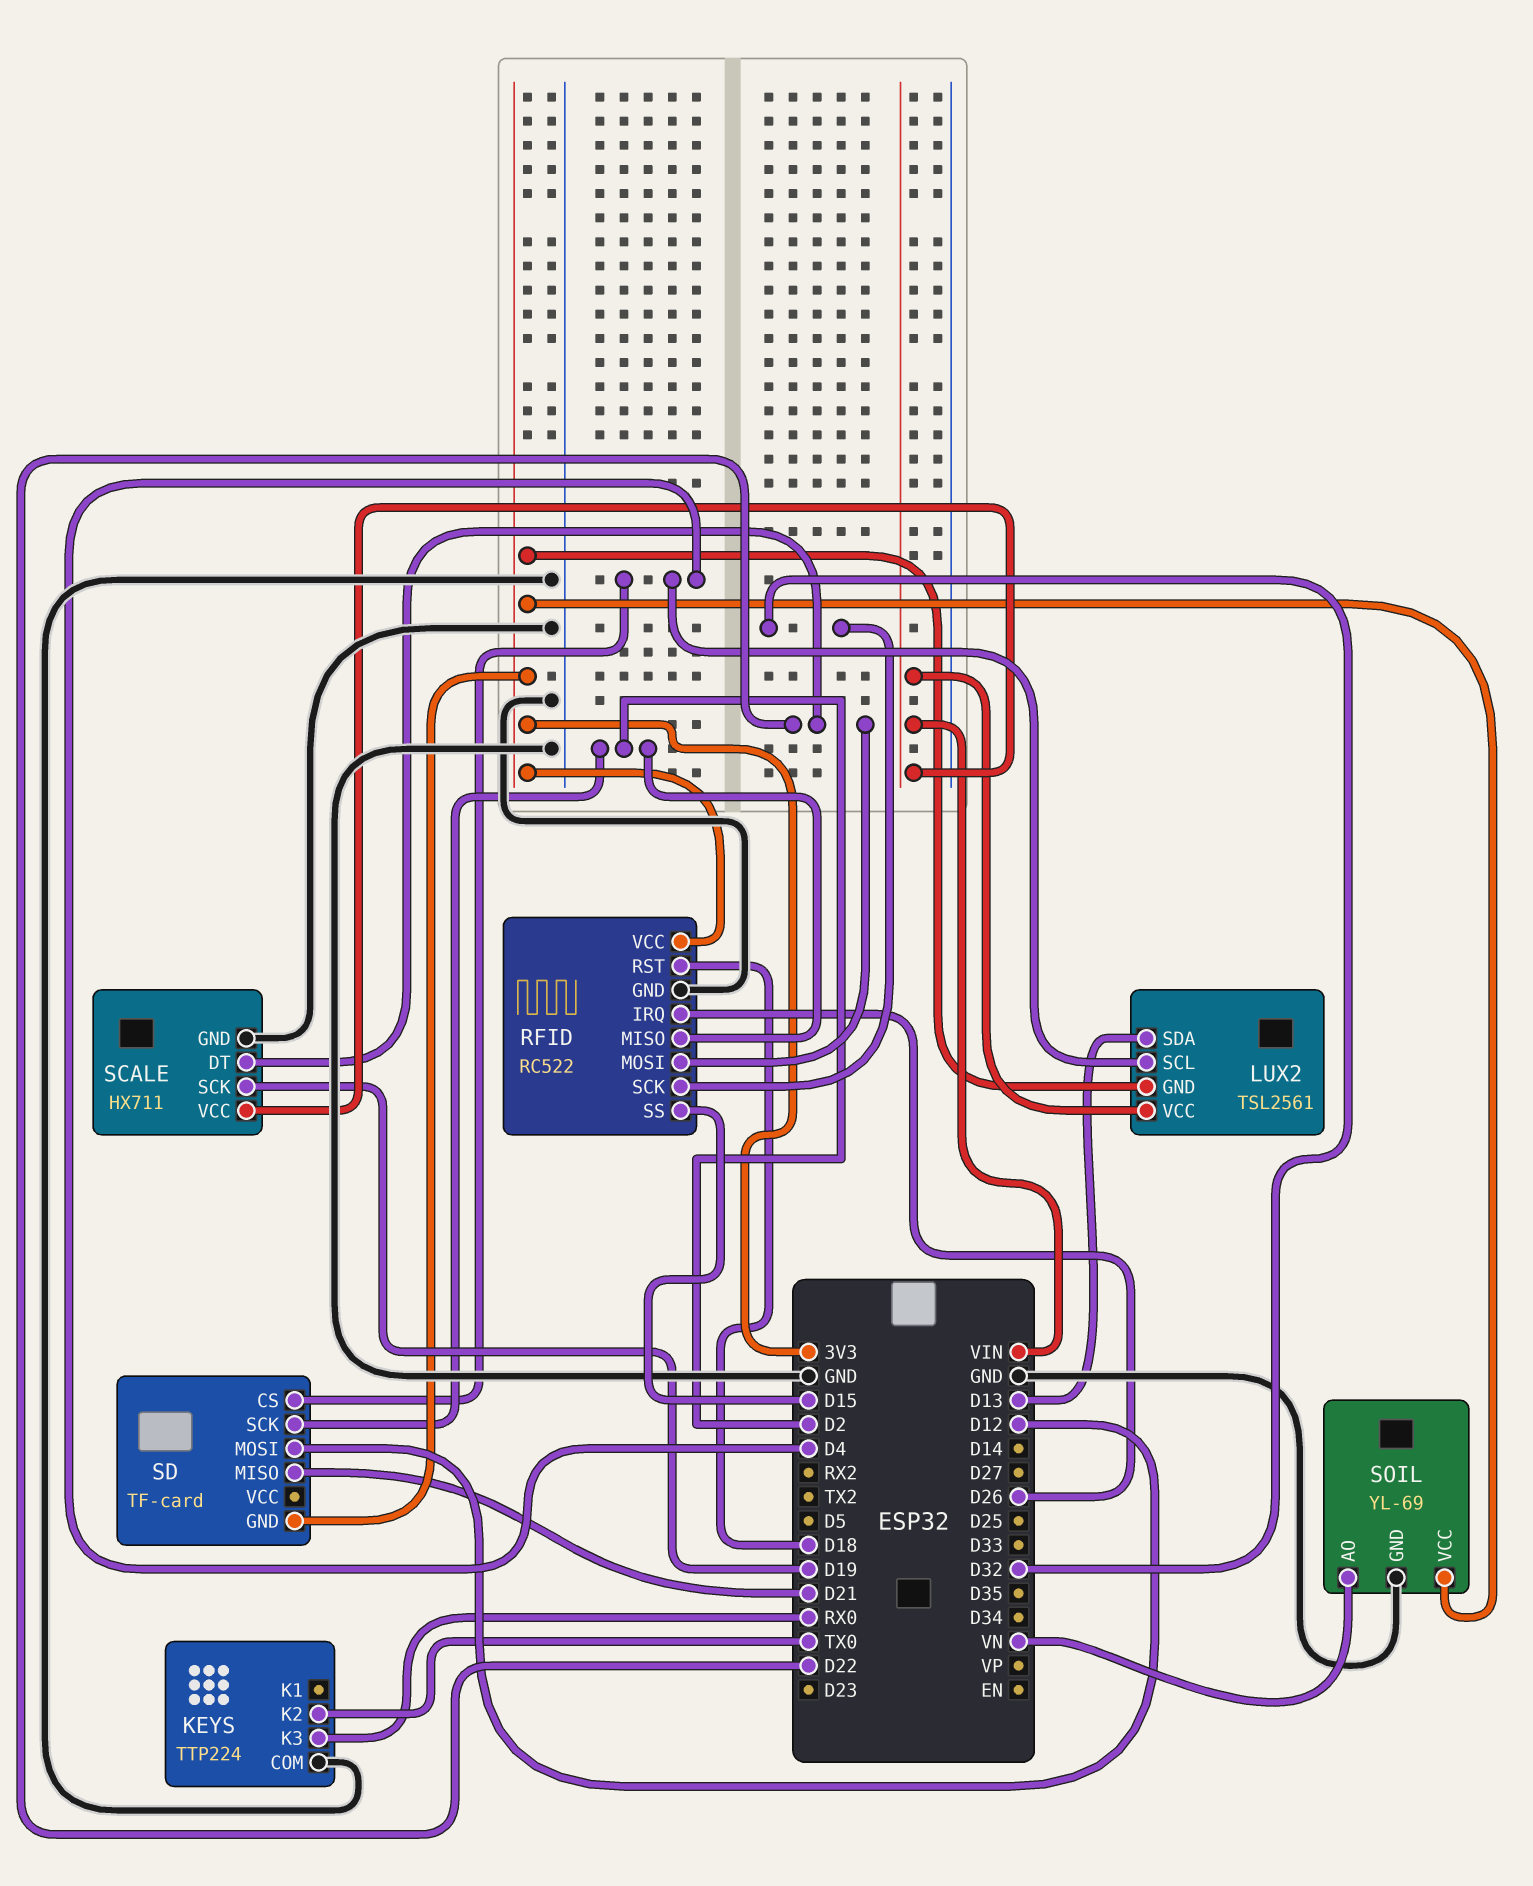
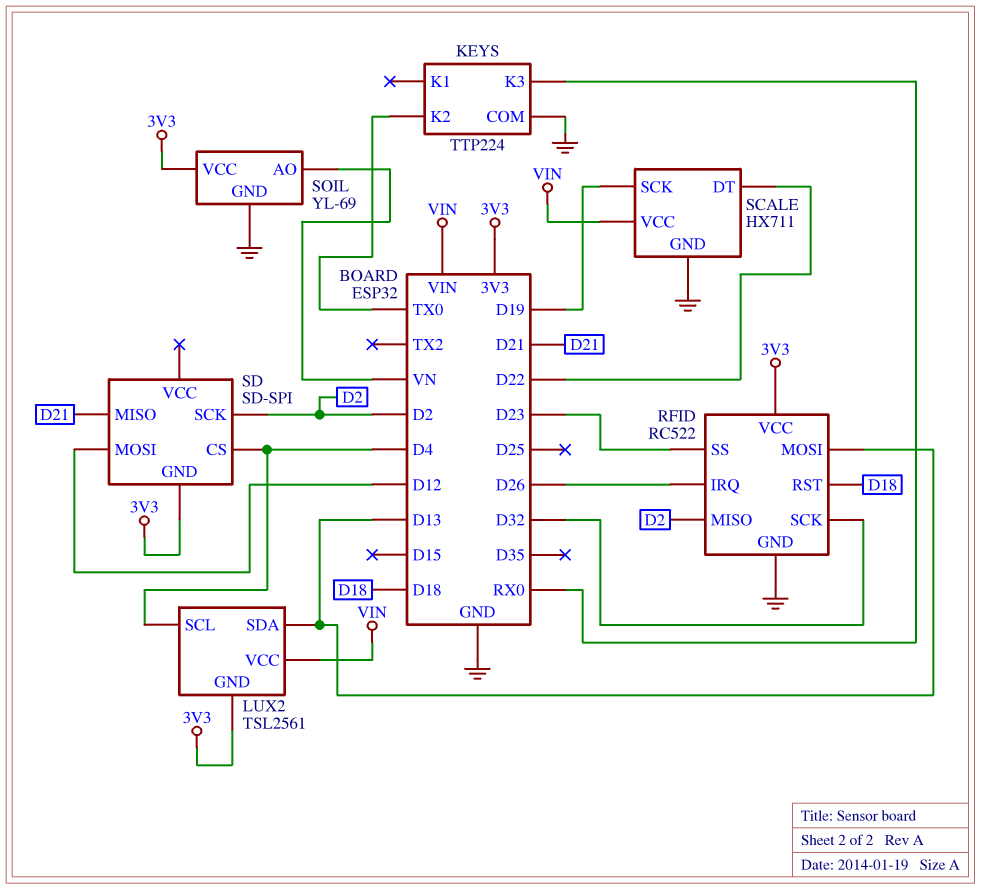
RFID pin MOSI: D22 -> D13
RFID pin SS: D15 -> D23
SD: TF-card -> SD-SPI

